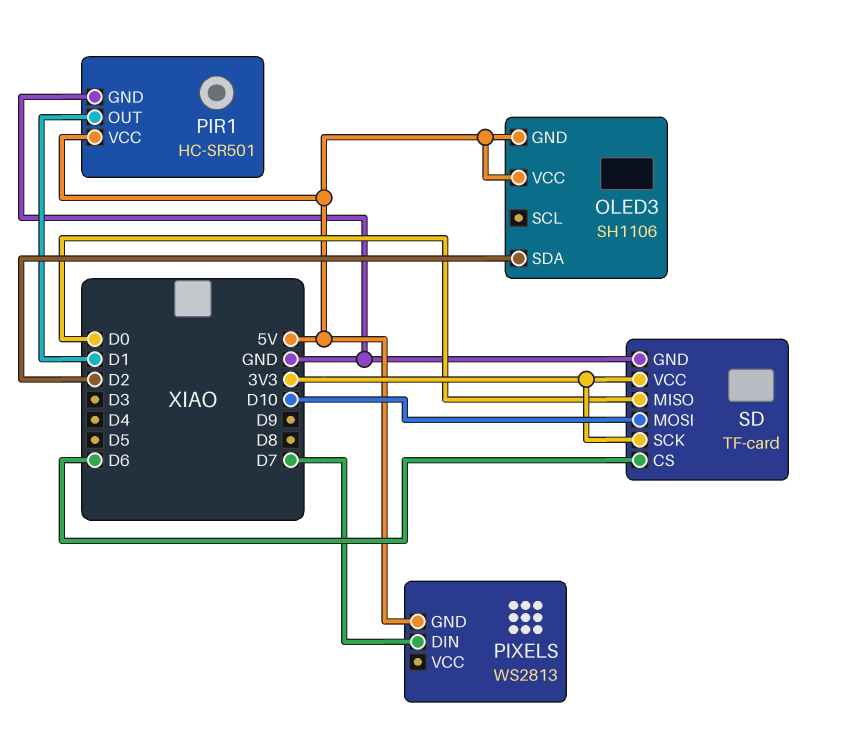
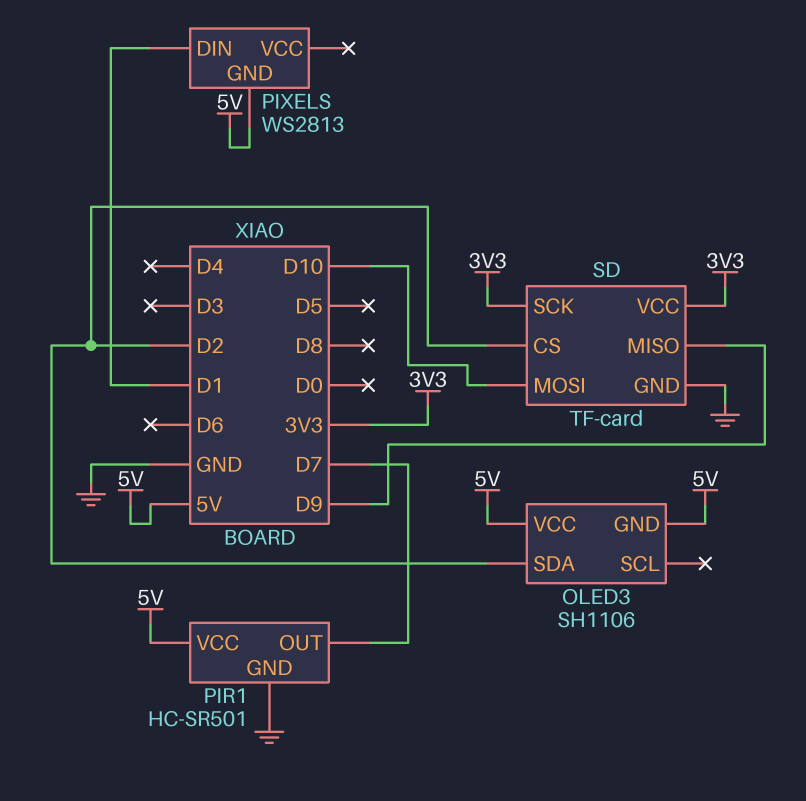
PIR1 pin OUT: D1 -> D7
PIXELS pin DIN: D7 -> D1
SD pin CS: D6 -> D2
SD pin MISO: D0 -> D9

